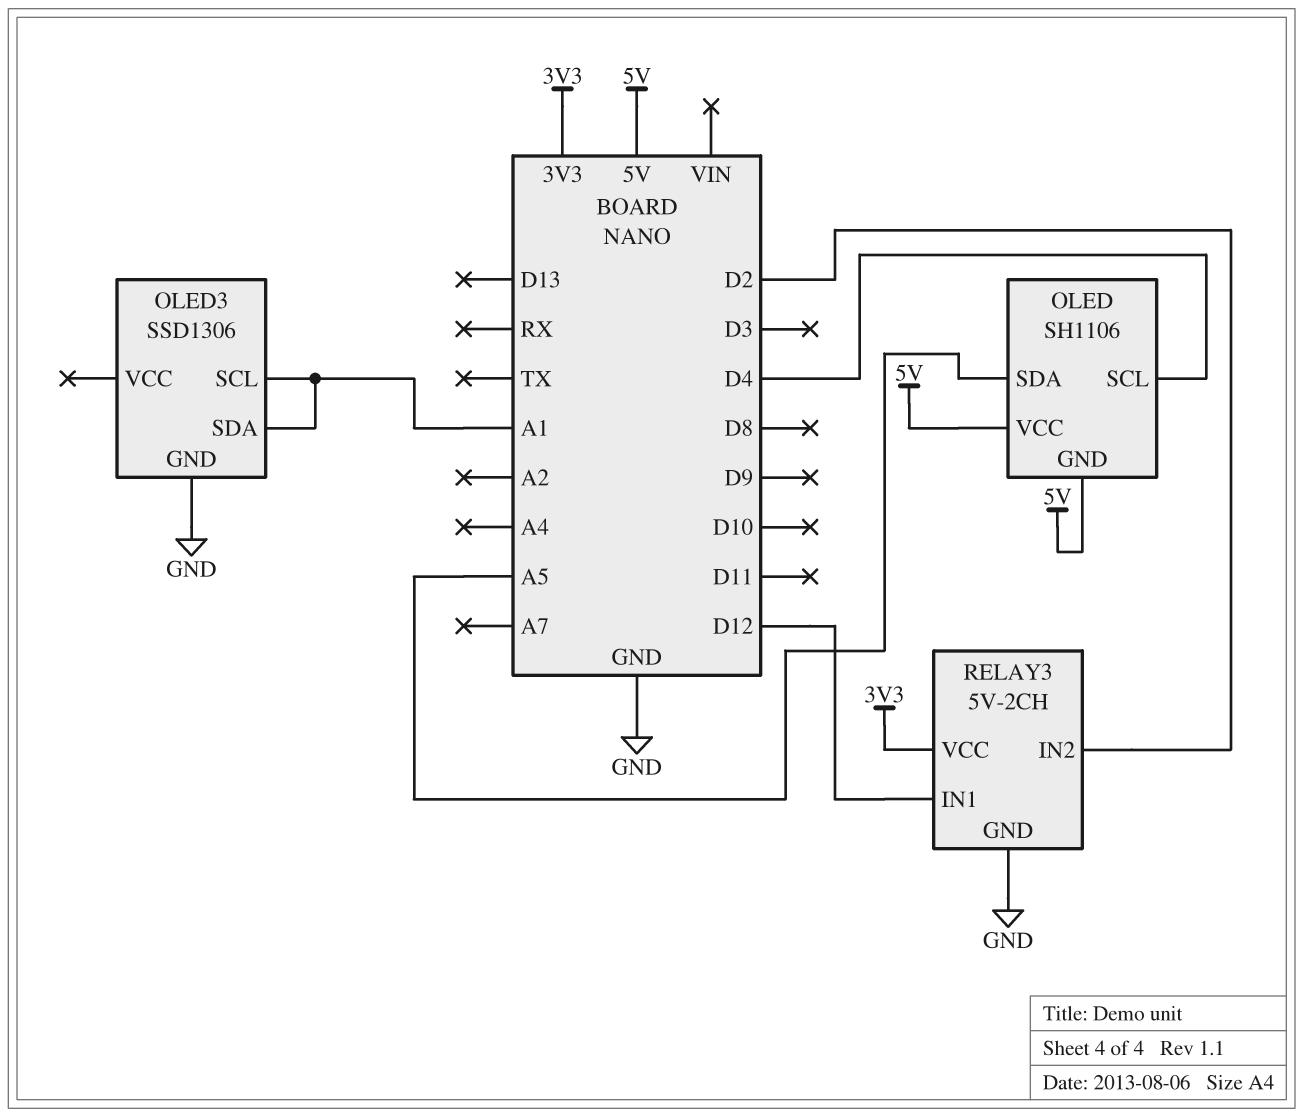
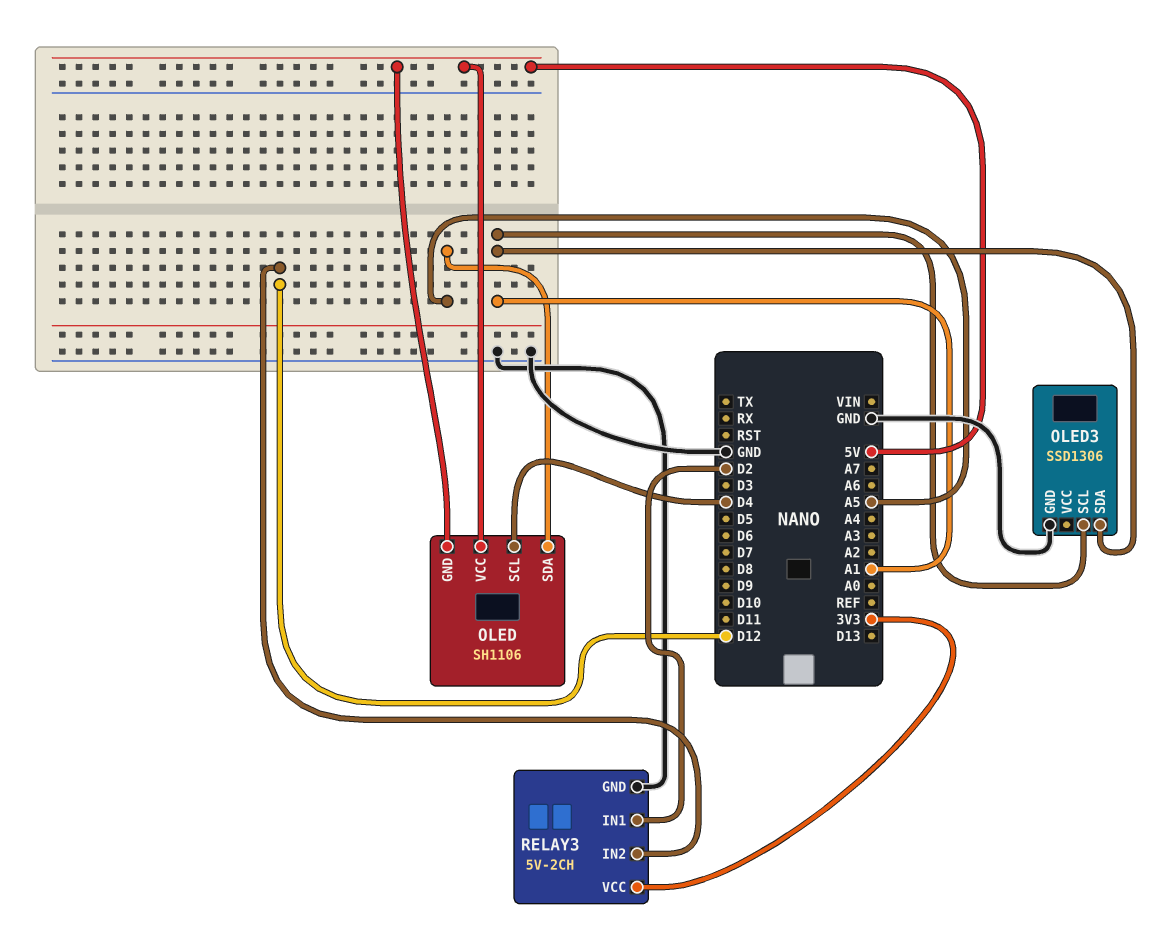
RELAY3 pin IN1: D12 -> D2
RELAY3 pin IN2: D2 -> D12

